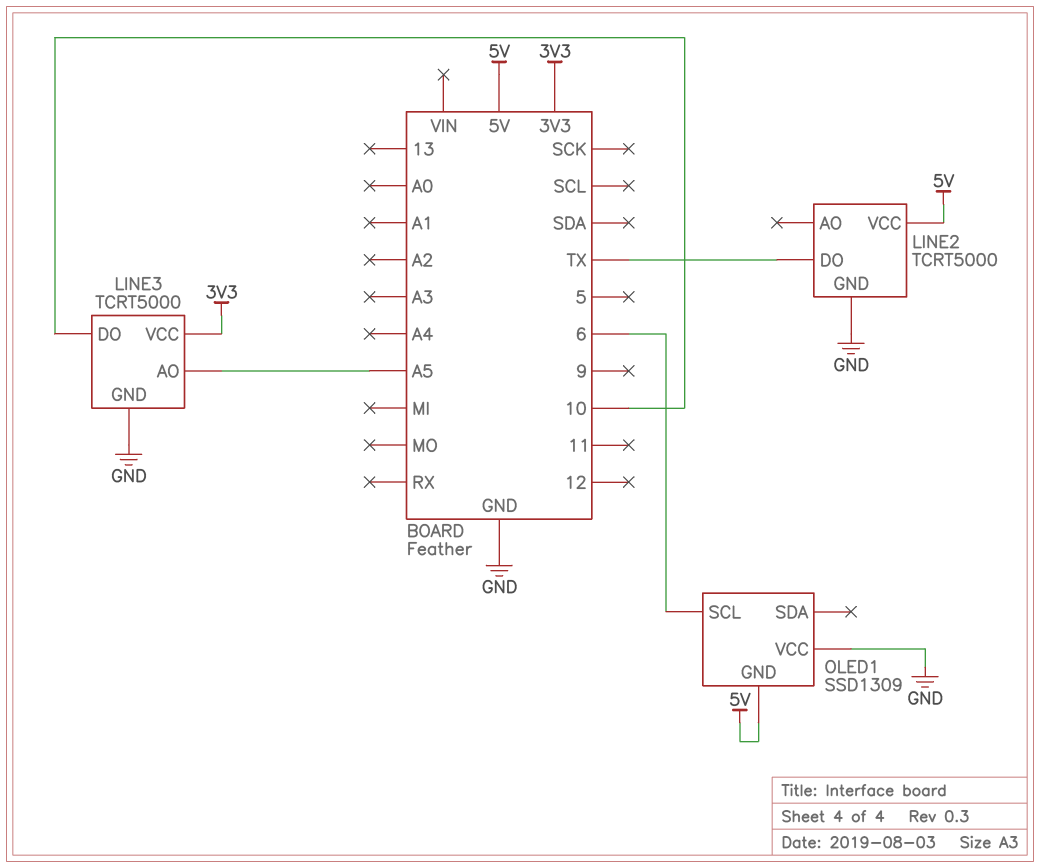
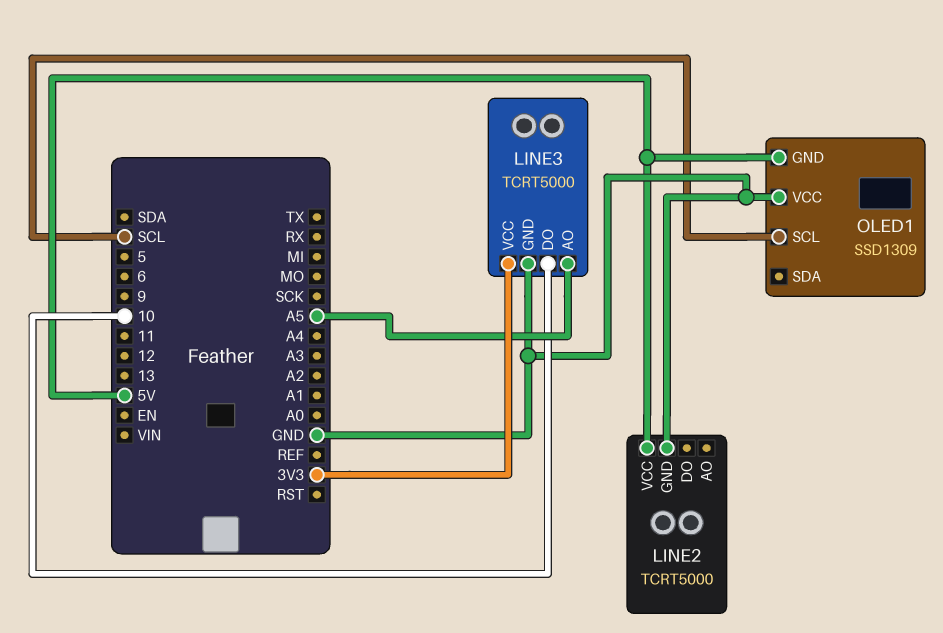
LINE2 pin DO: TX -> none
OLED1 pin SCL: 6 -> SCL

